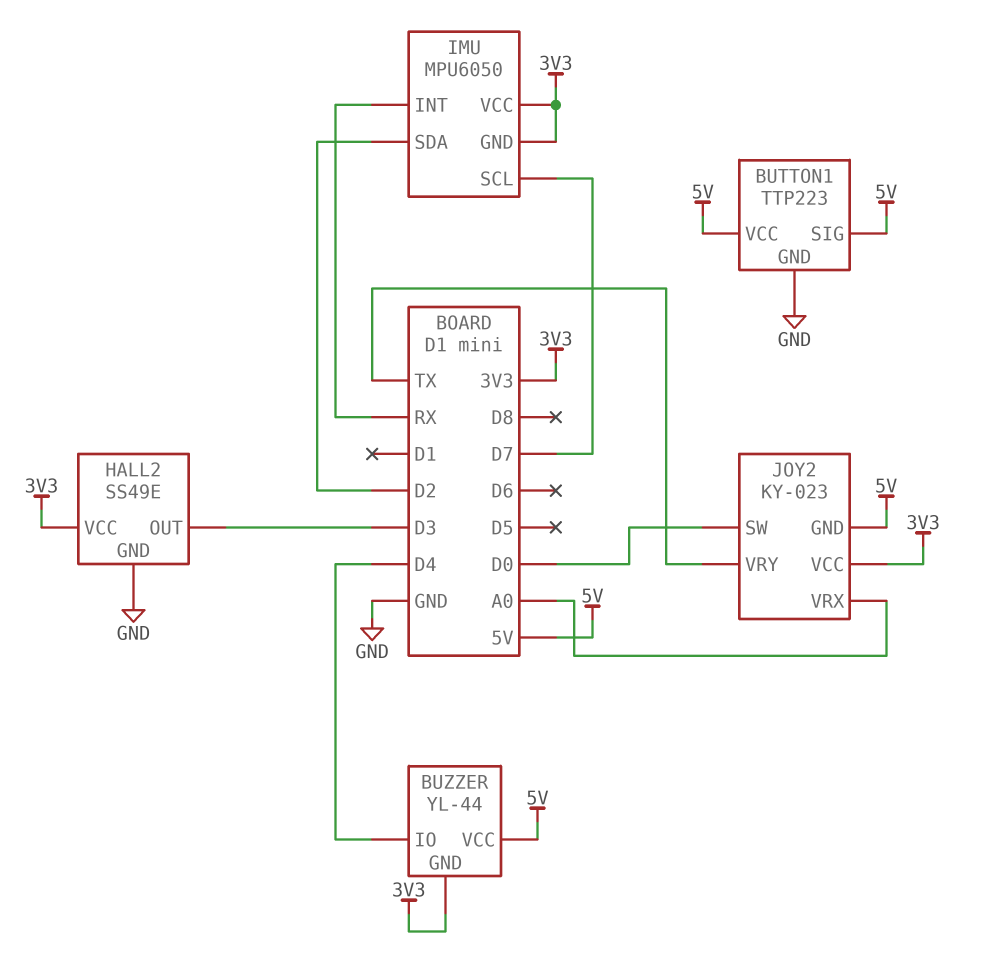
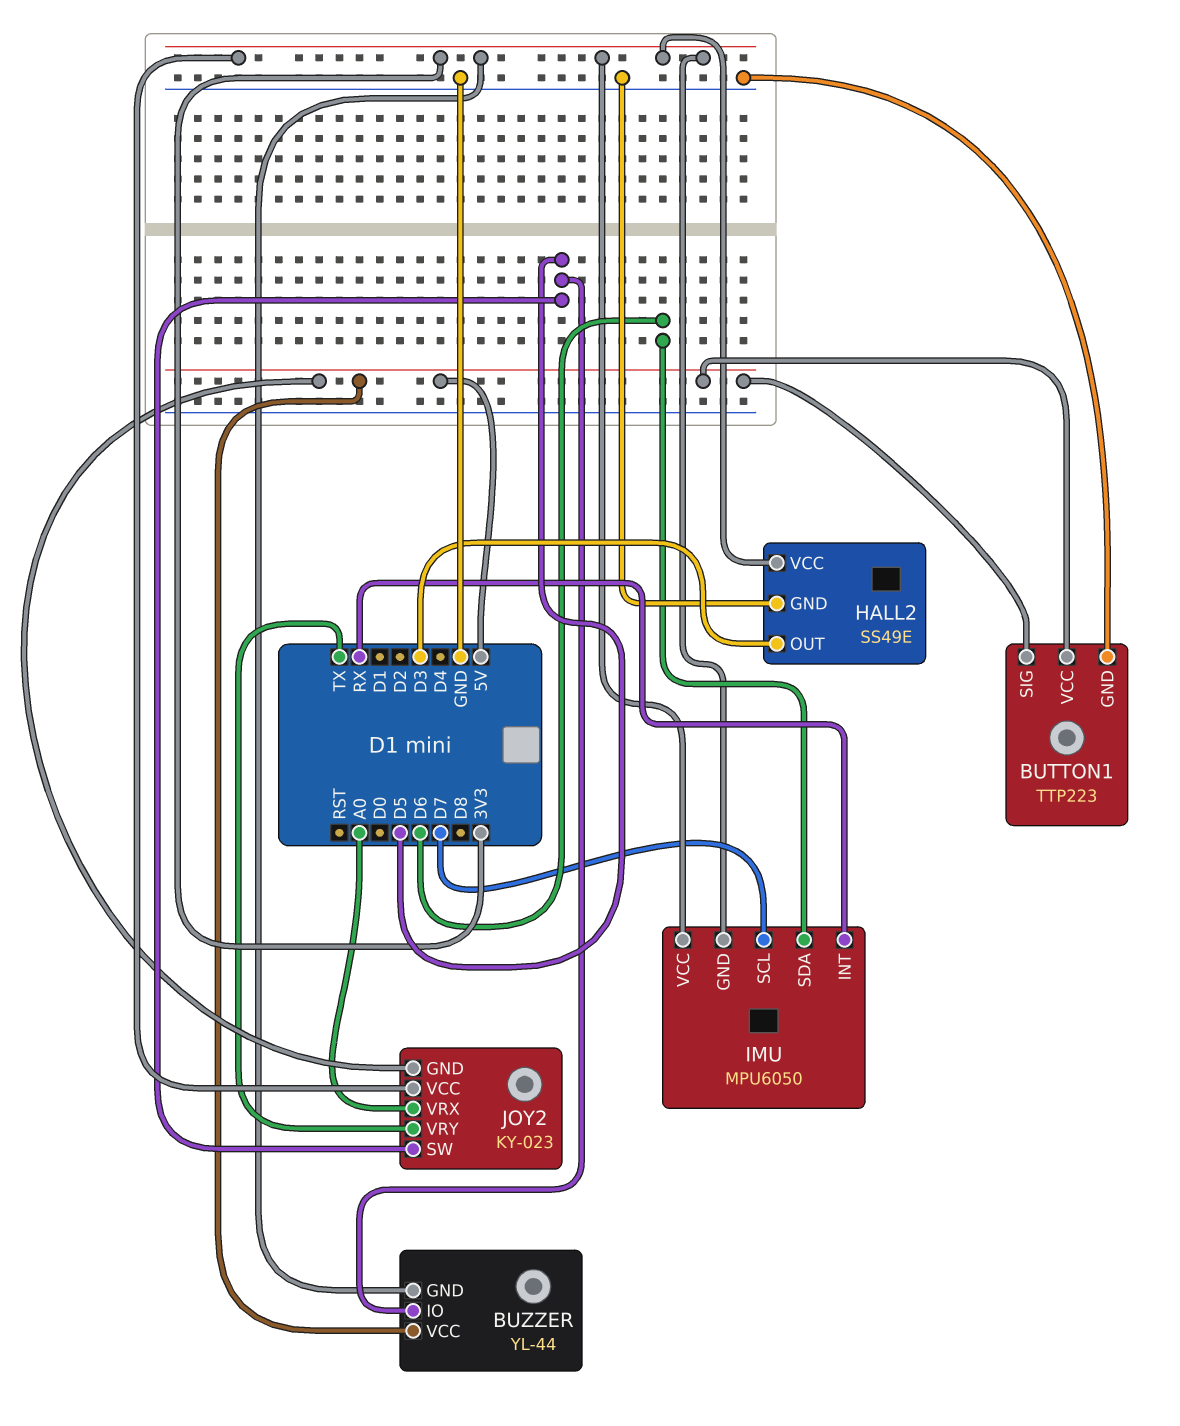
BUZZER pin IO: D4 -> D5
IMU pin SDA: D2 -> D6
JOY2 pin SW: D0 -> D5

